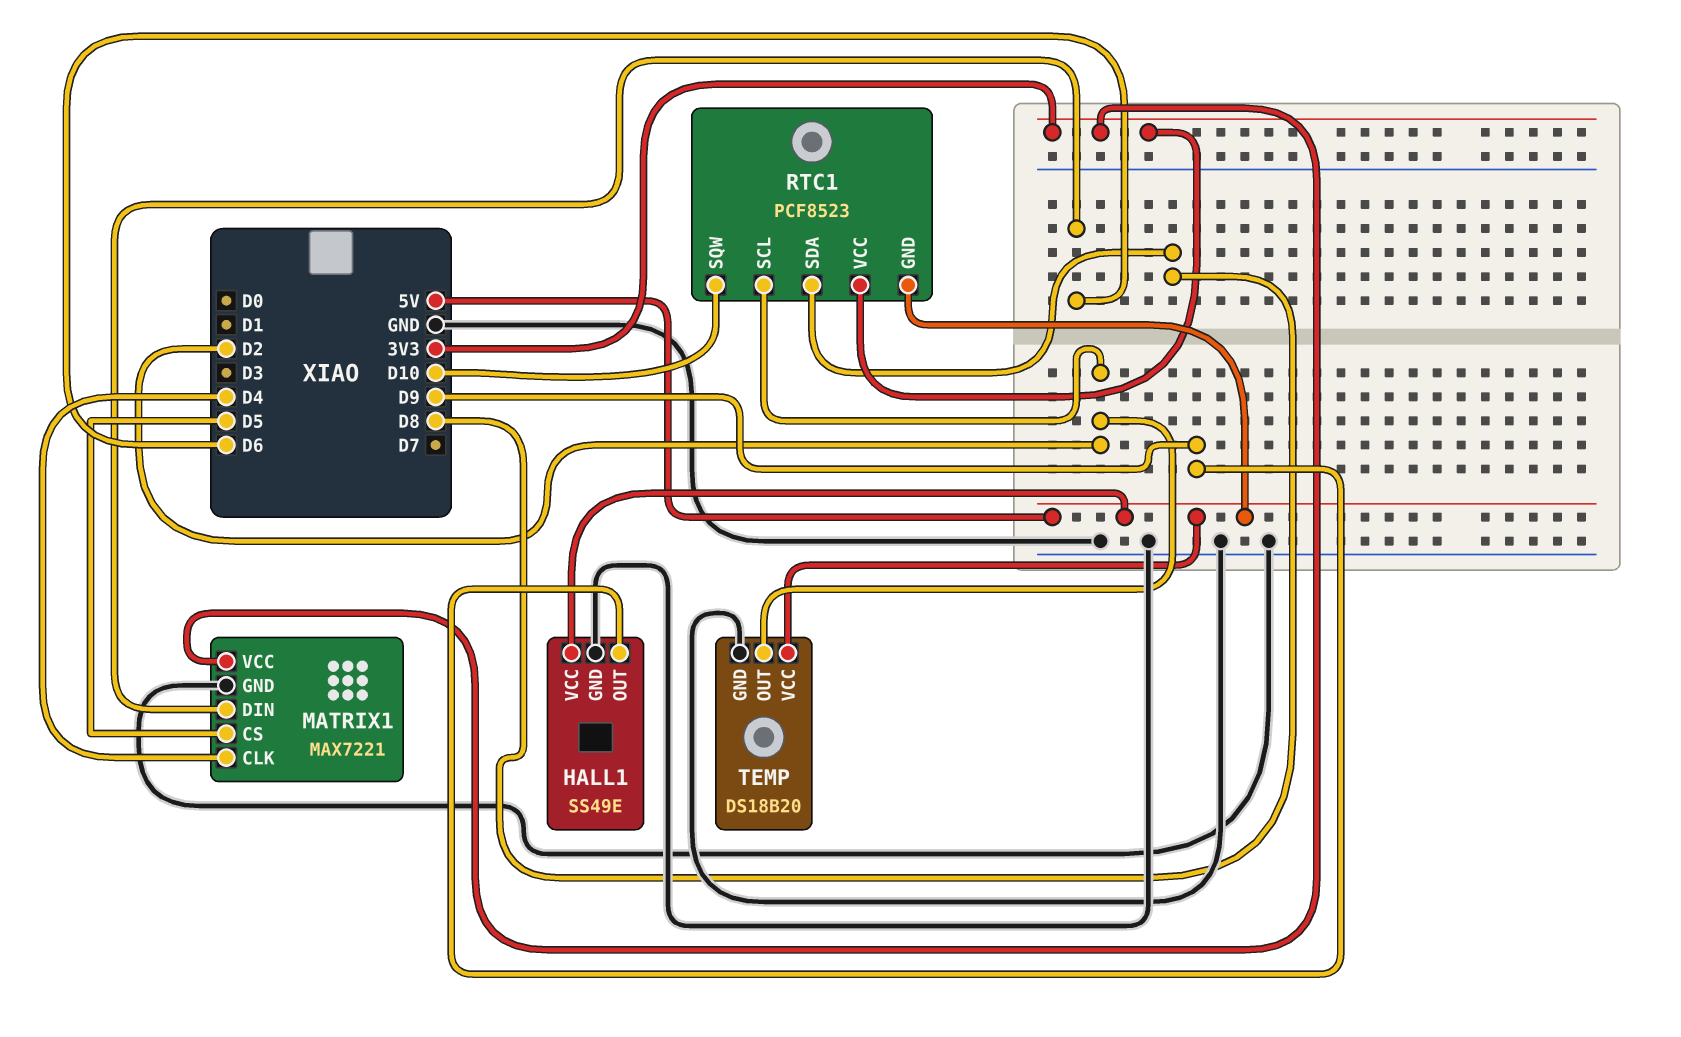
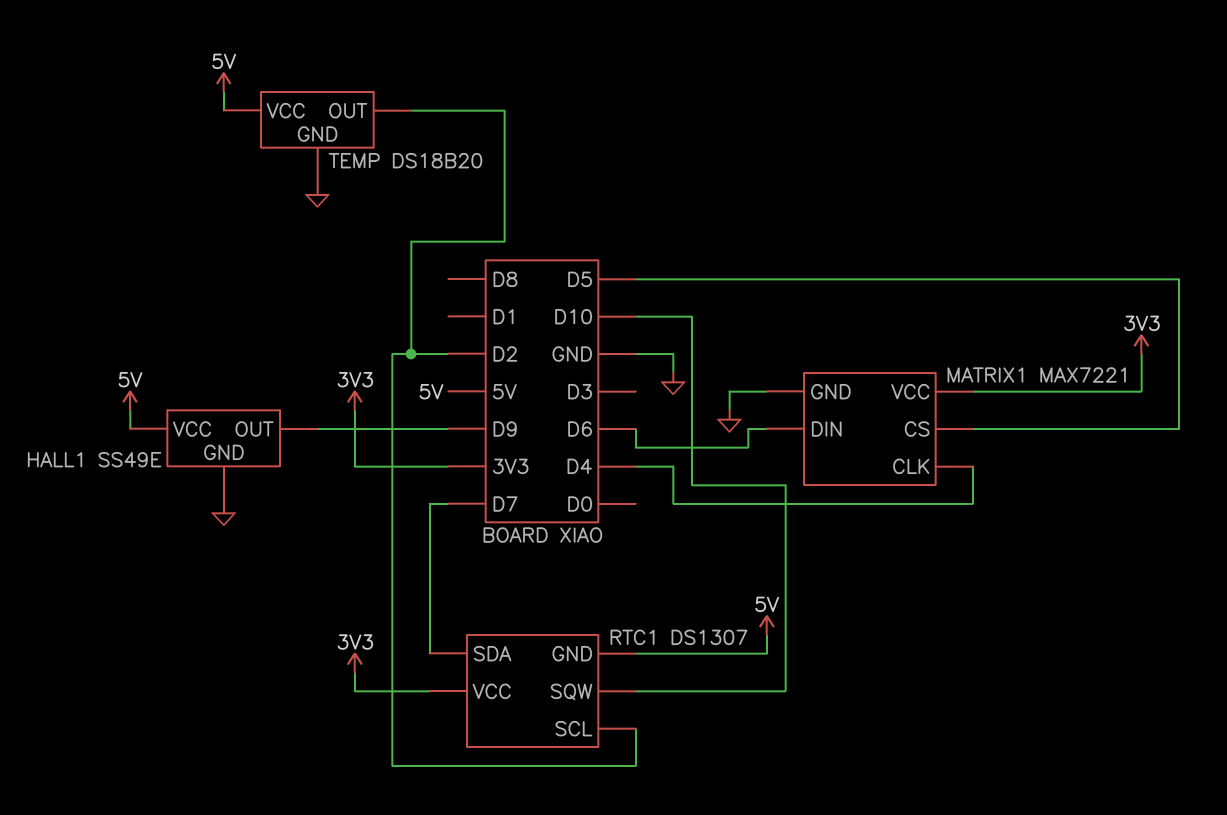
RTC1: PCF8523 -> DS1307
RTC1 pin SDA: D8 -> D7

